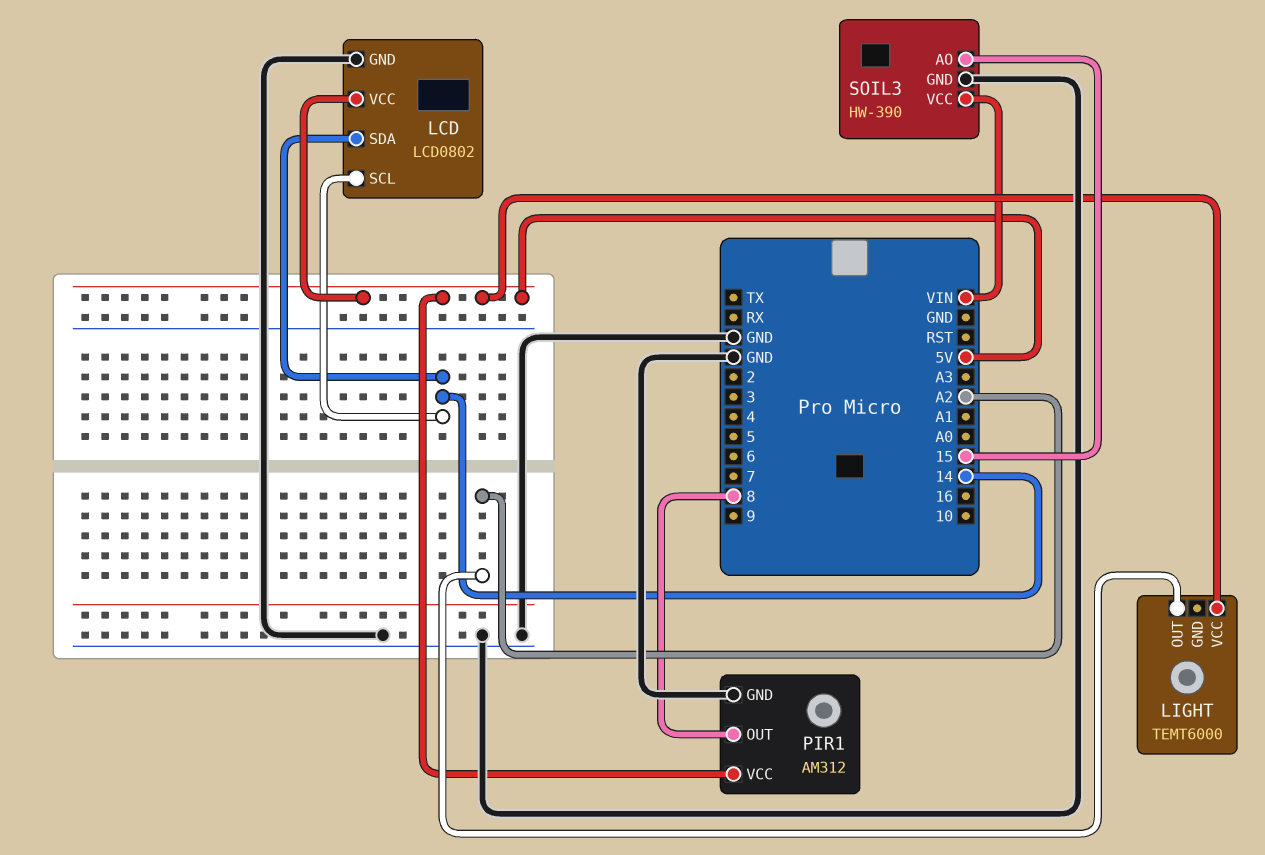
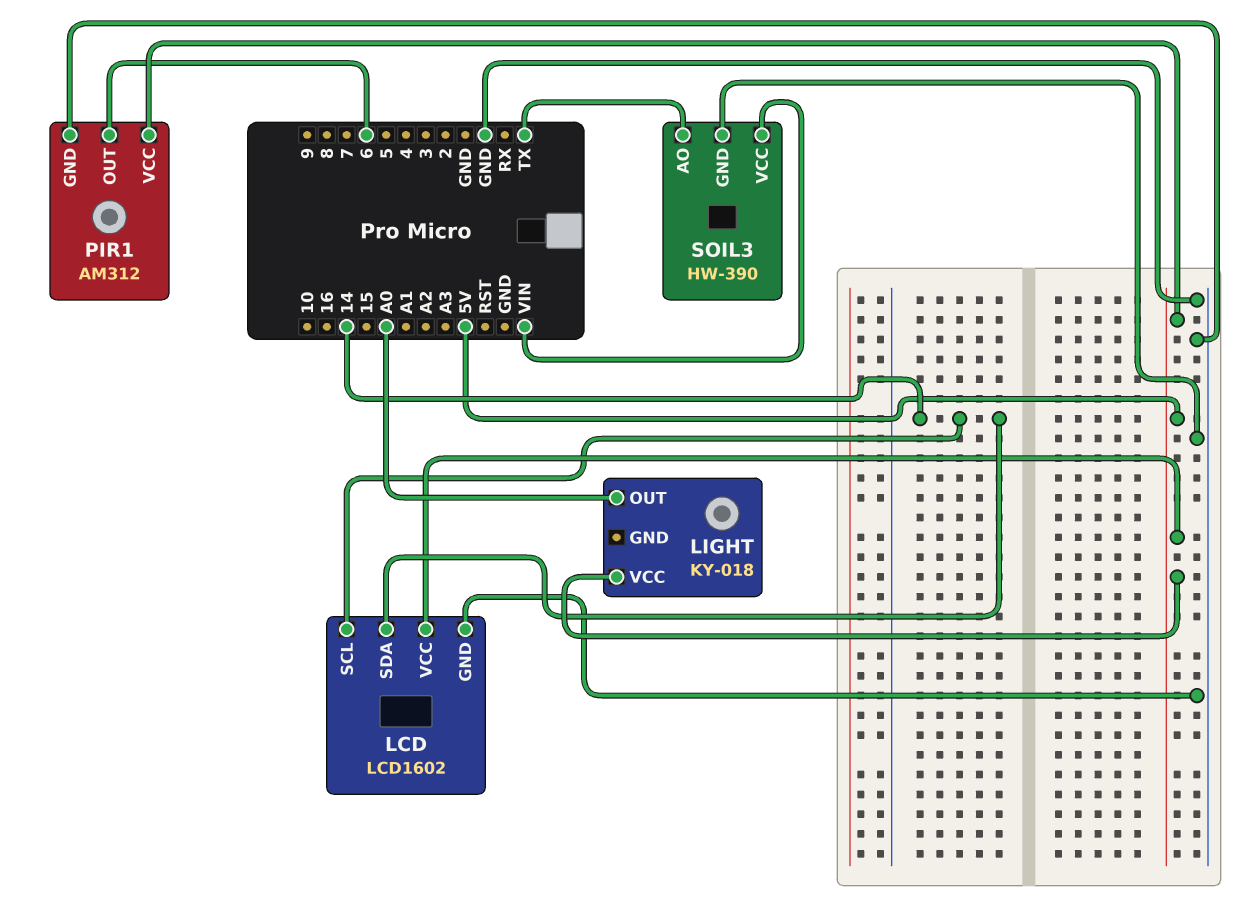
LCD: LCD0802 -> LCD1602
LIGHT: TEMT6000 -> KY-018
LIGHT pin OUT: A2 -> A0
PIR1 pin OUT: 8 -> 6
SOIL3 pin AO: 15 -> TX

